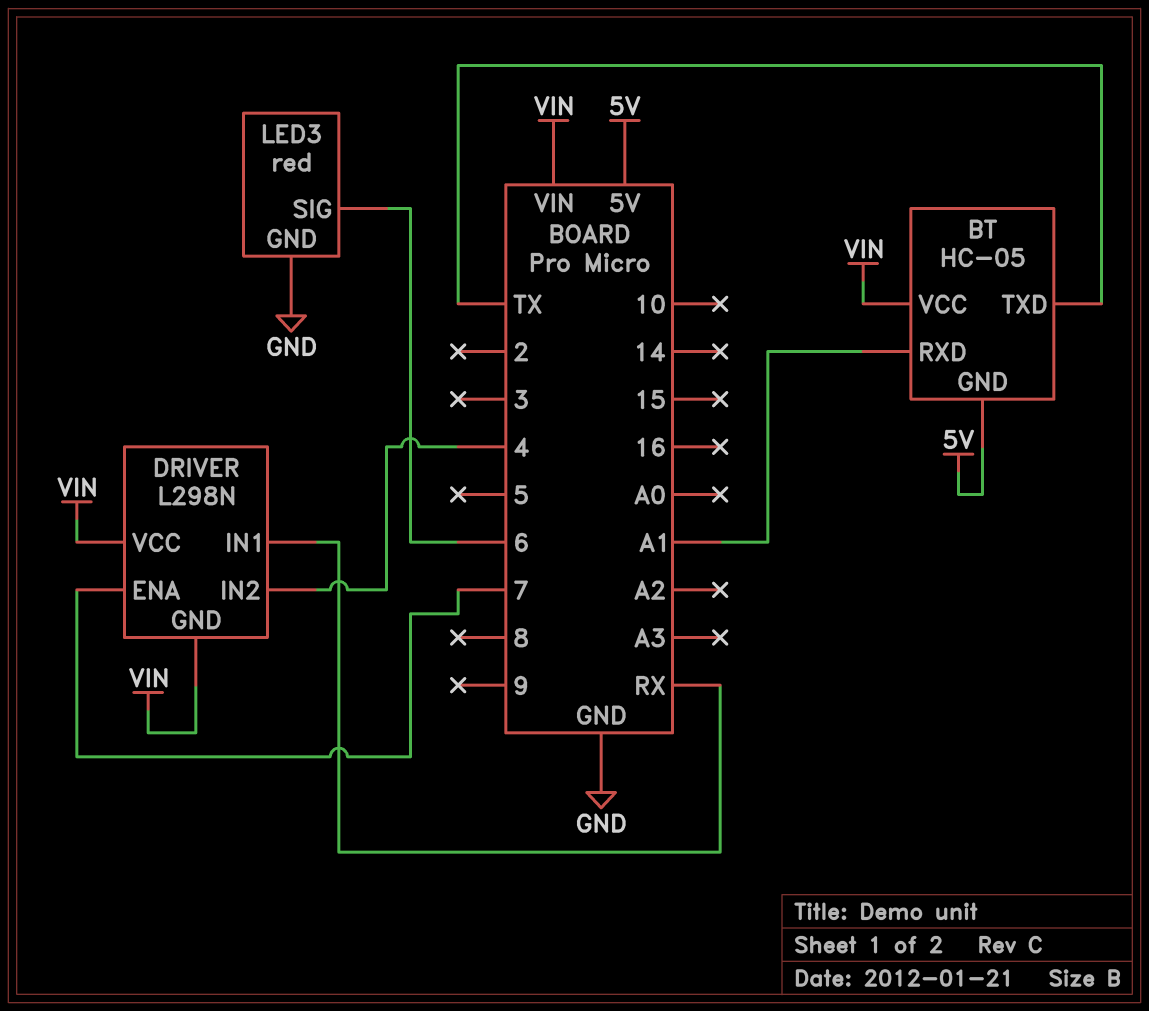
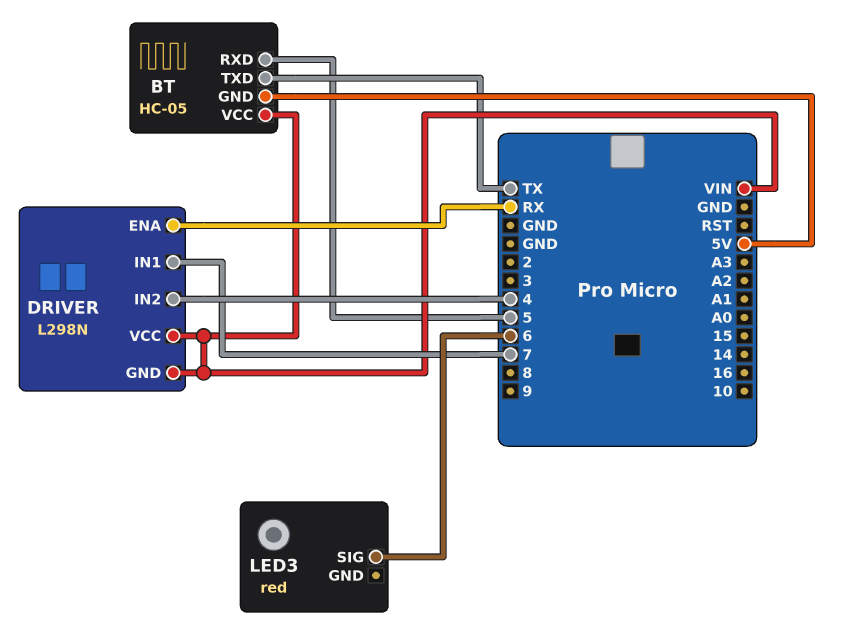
BT pin RXD: A1 -> 5
DRIVER pin ENA: 7 -> RX
DRIVER pin IN1: RX -> 7
LED3 pin GND: GND -> none

